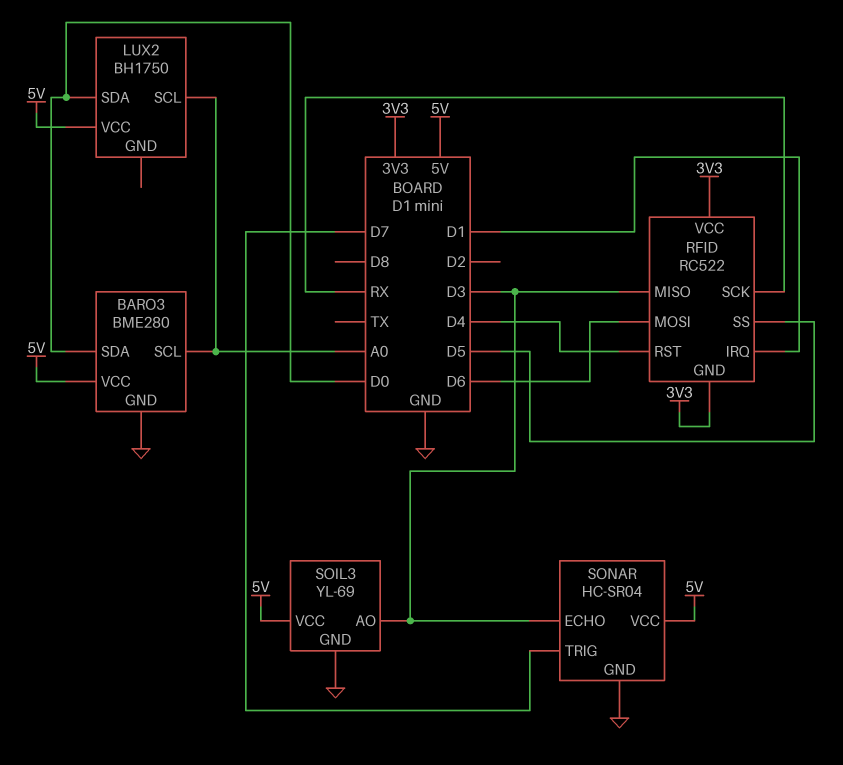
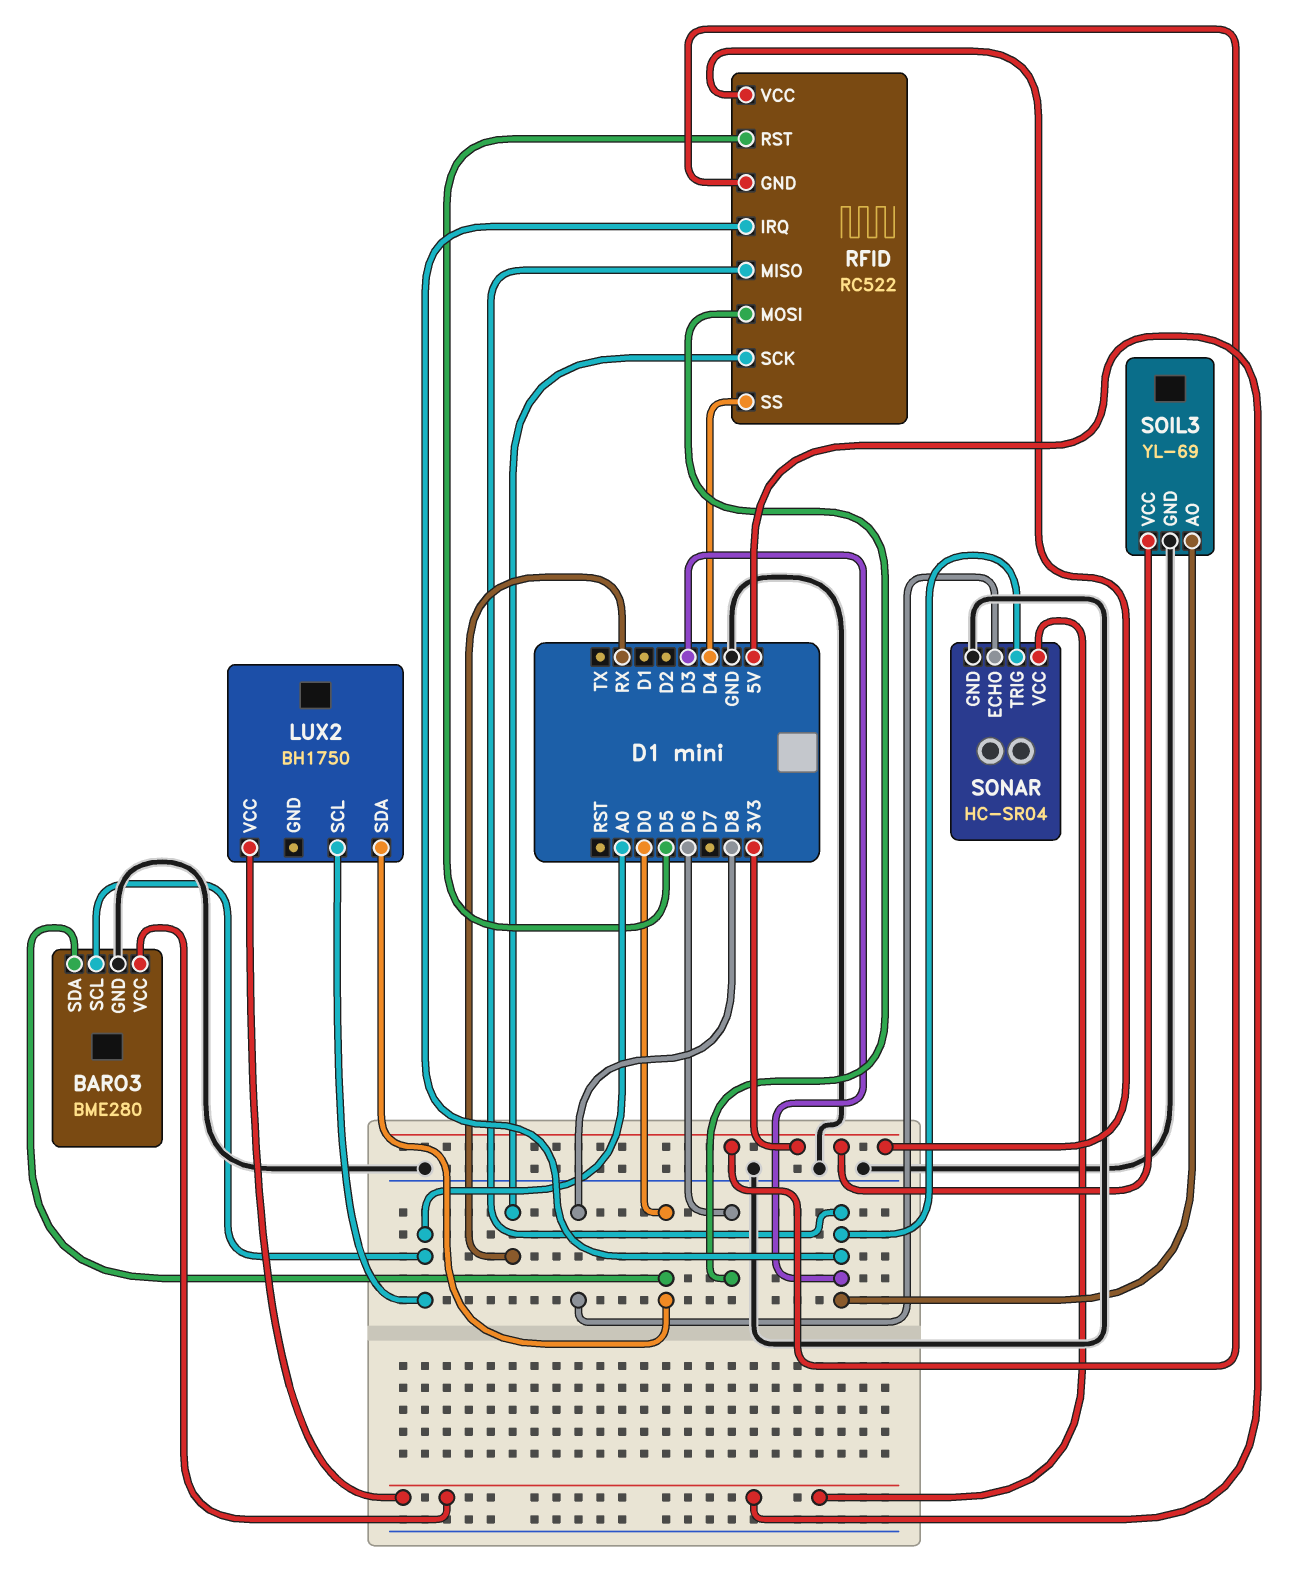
RFID pin IRQ: D1 -> D3
RFID pin RST: D4 -> D5
RFID pin SS: D5 -> D4
SOIL3 pin VCC: 5V -> 3V3
SONAR pin ECHO: D3 -> D8
SONAR pin TRIG: D7 -> D3

